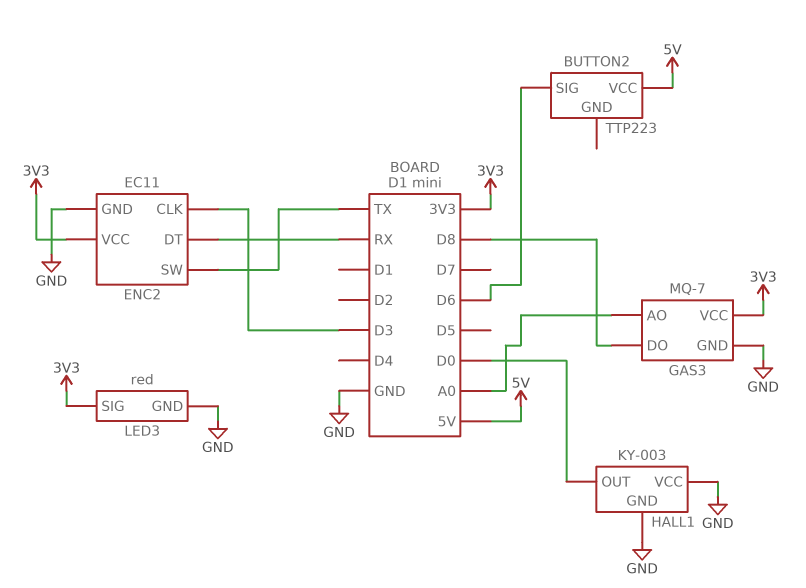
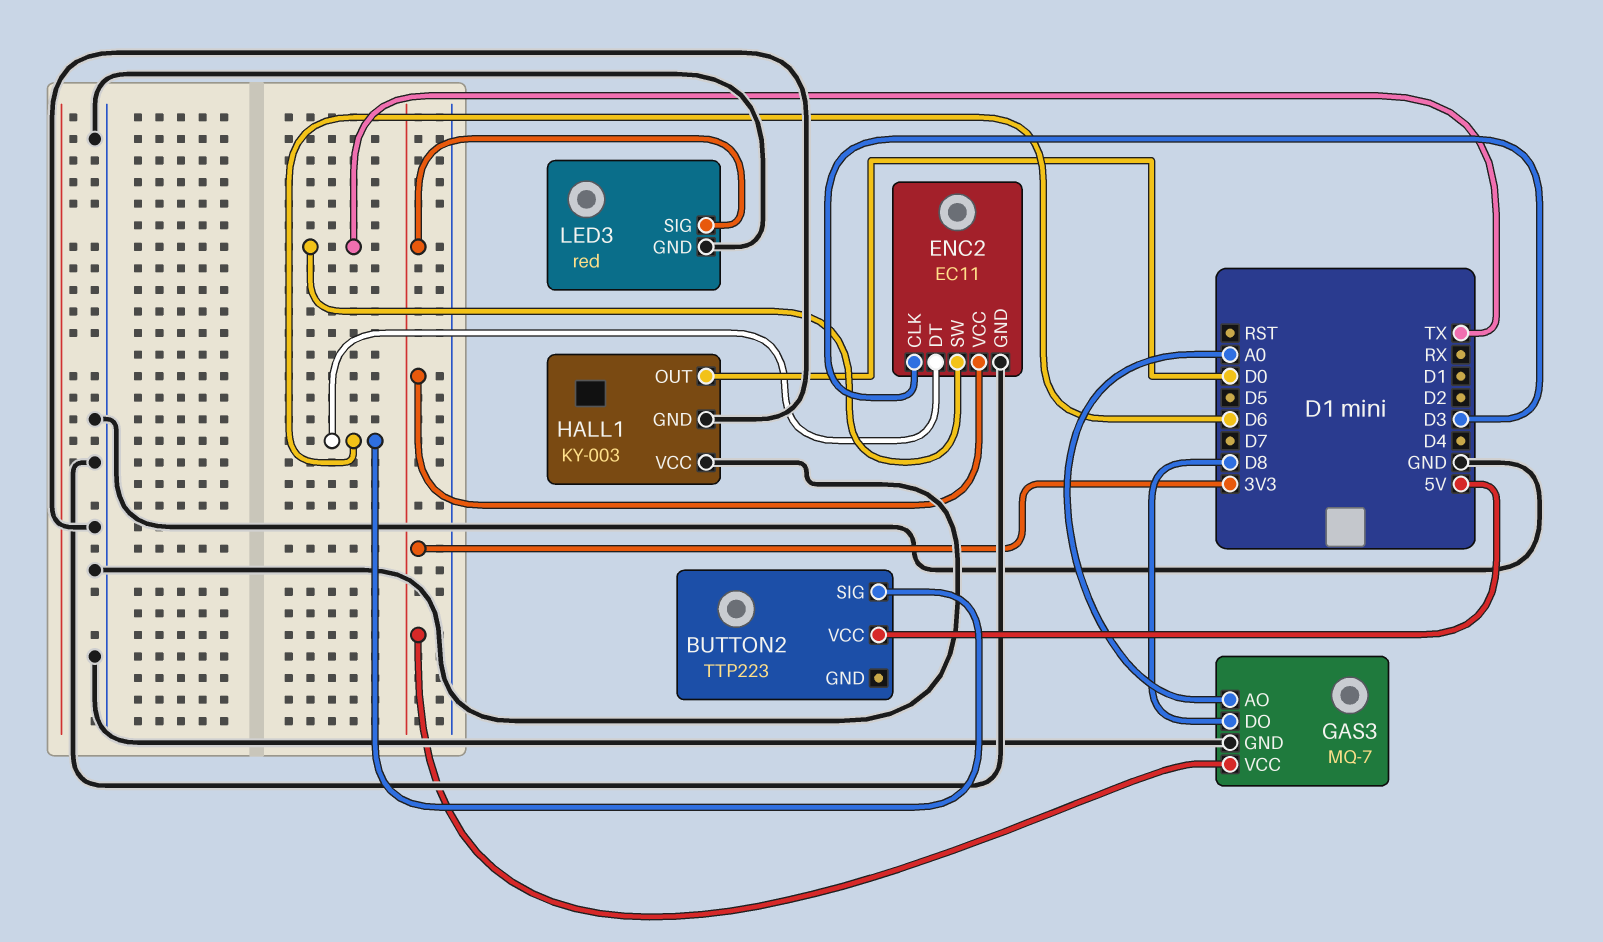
ENC2 pin DT: RX -> D6

